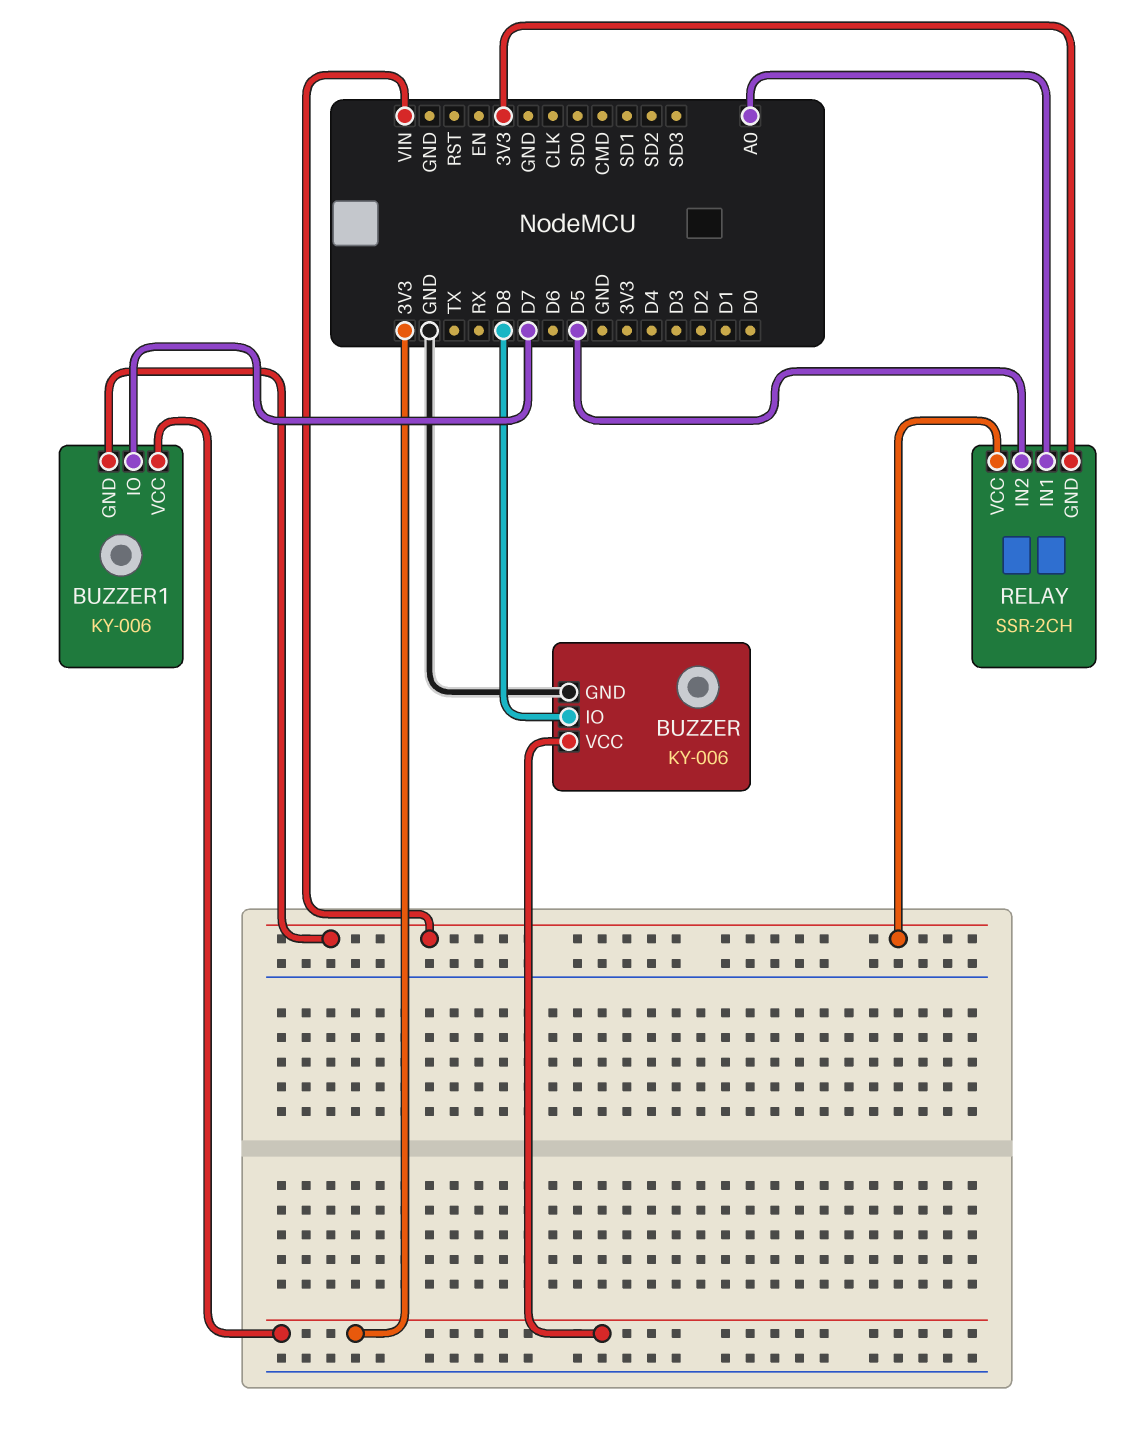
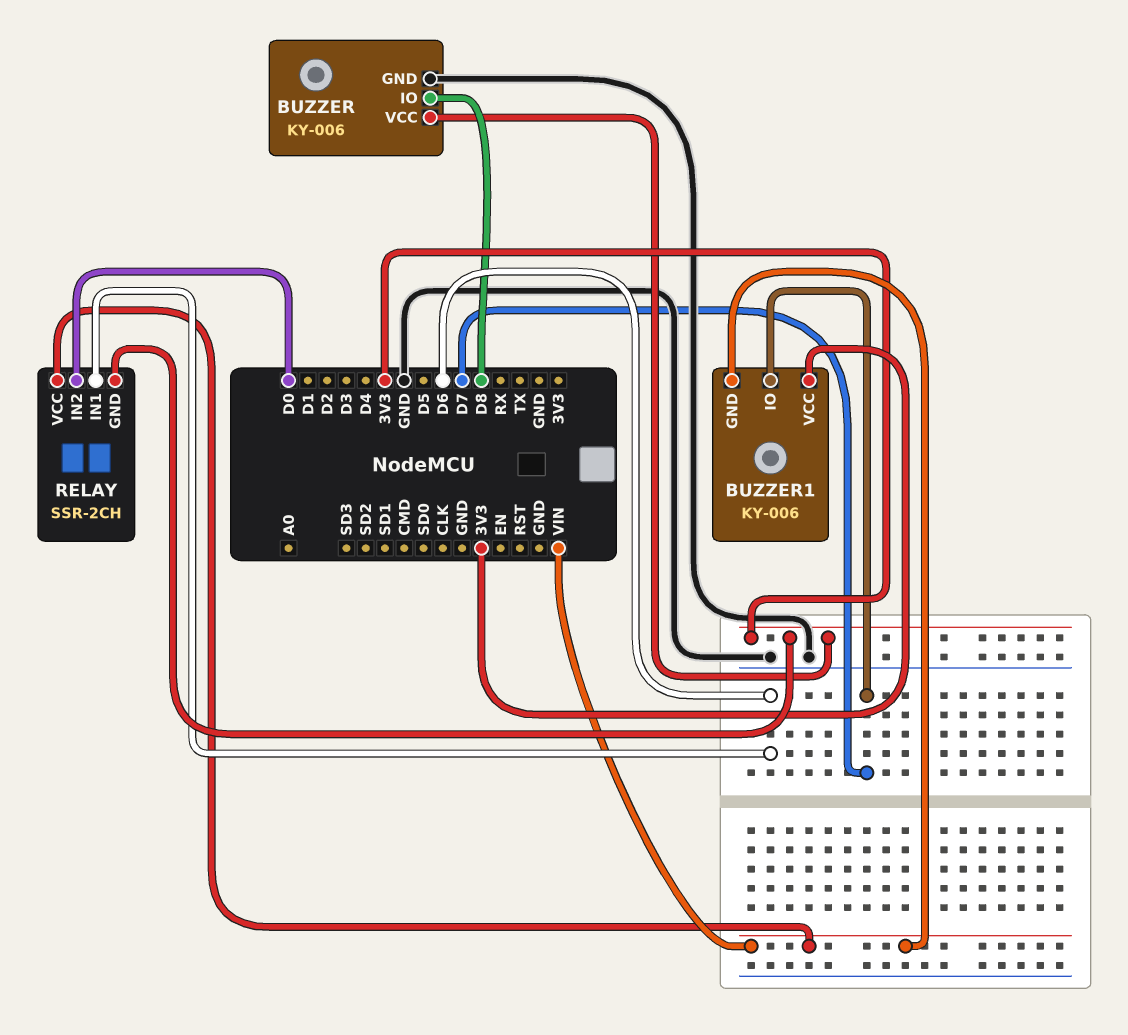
RELAY pin IN1: A0 -> D6
RELAY pin IN2: D5 -> D0

